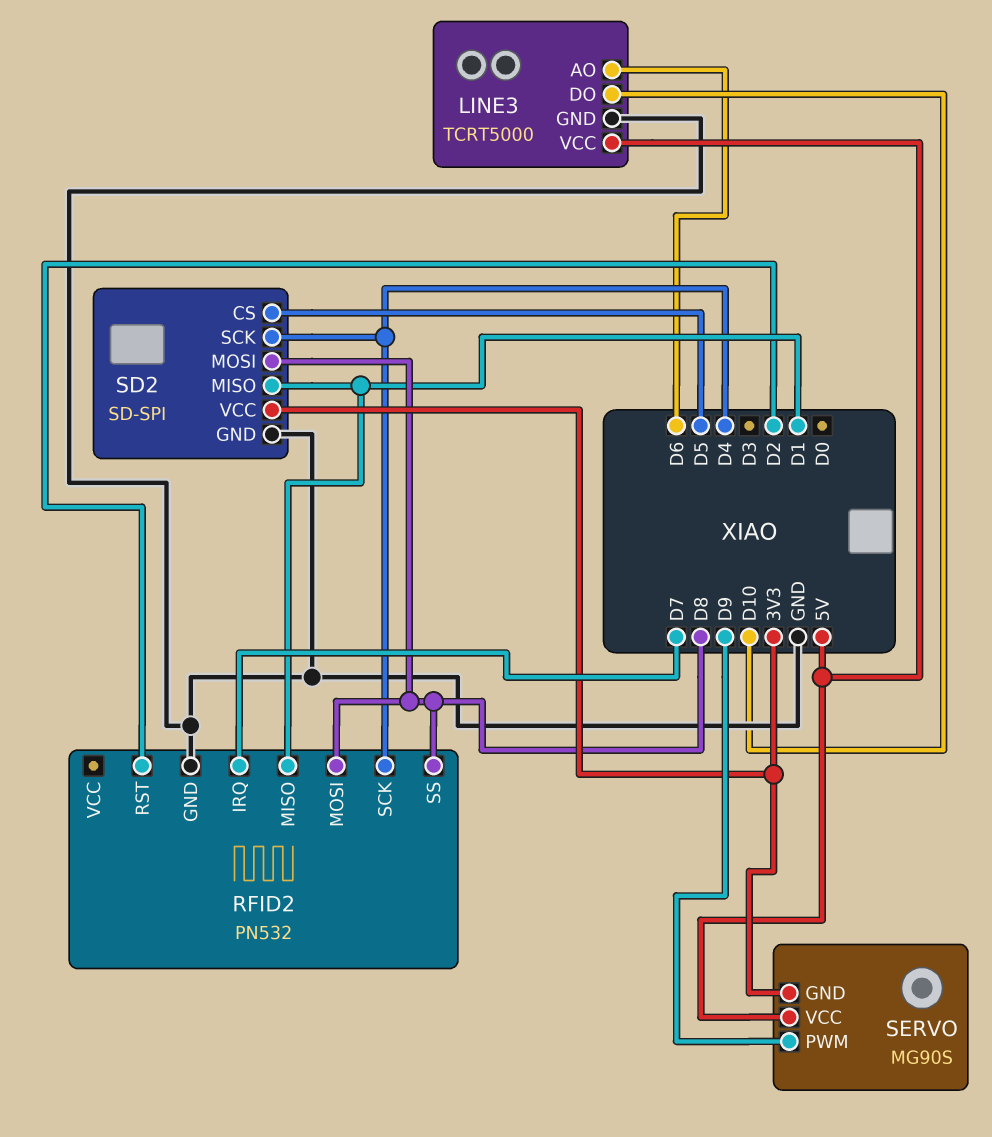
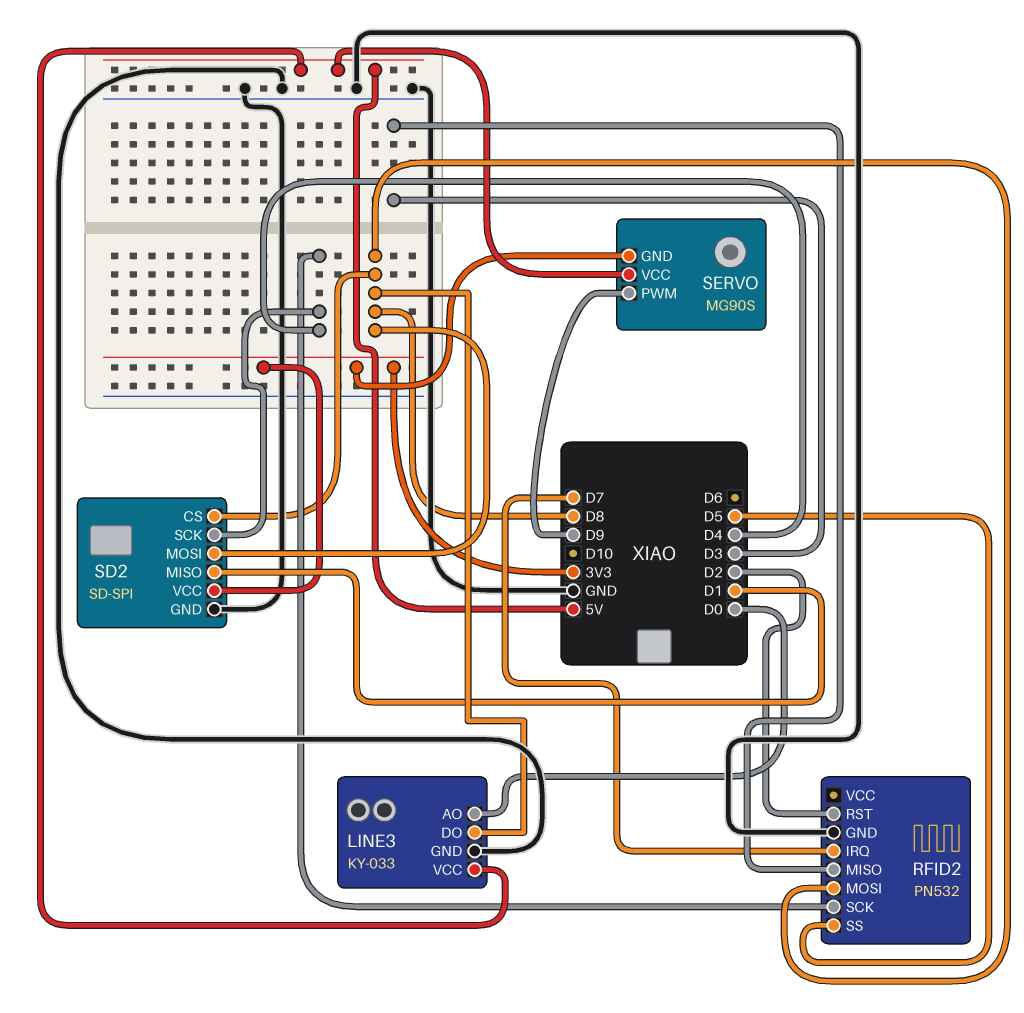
LINE3: TCRT5000 -> KY-033
LINE3 pin AO: D6 -> D0
LINE3 pin DO: D10 -> D8
RFID2 pin MISO: D1 -> D3
RFID2 pin SS: D8 -> D5
SD2 pin CS: D5 -> D8

